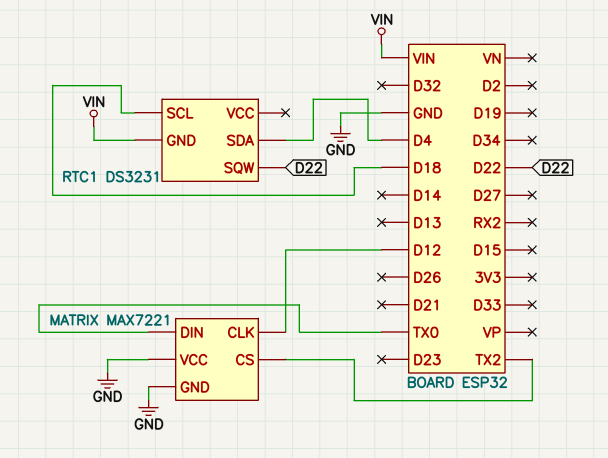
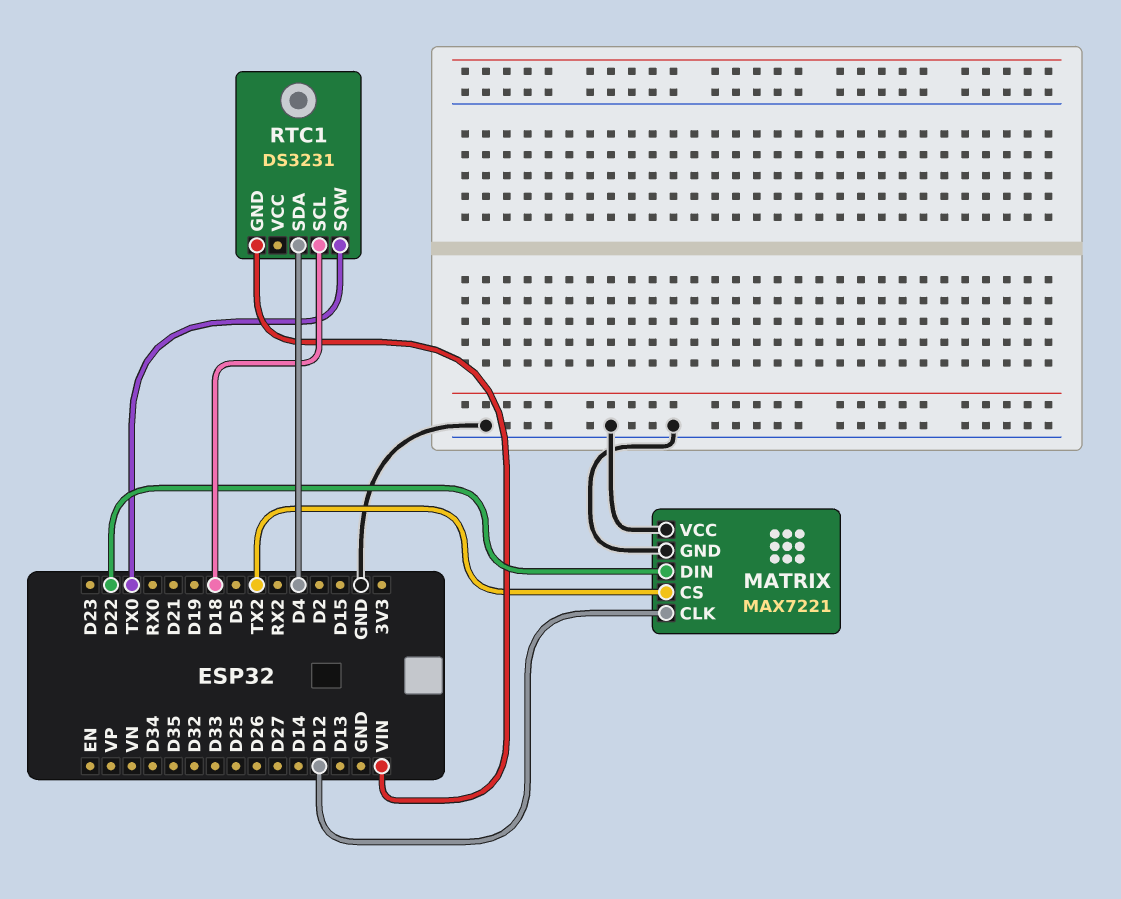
MATRIX pin DIN: TX0 -> D22
RTC1 pin SQW: D22 -> TX0

